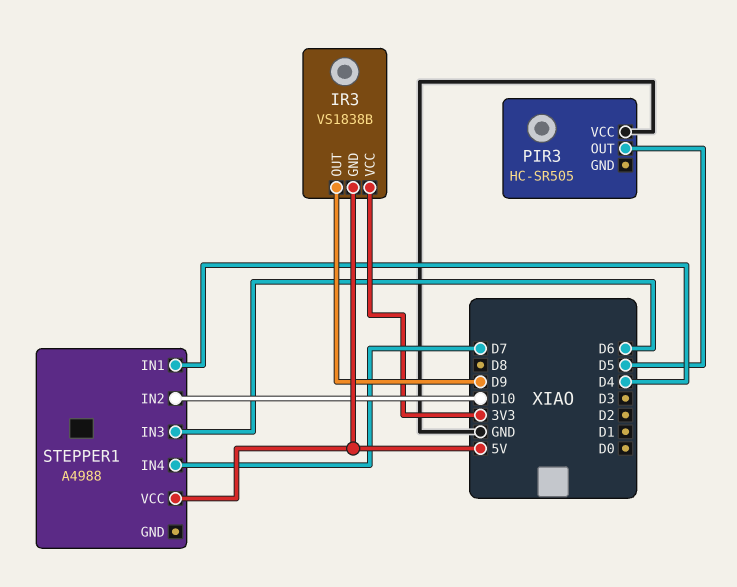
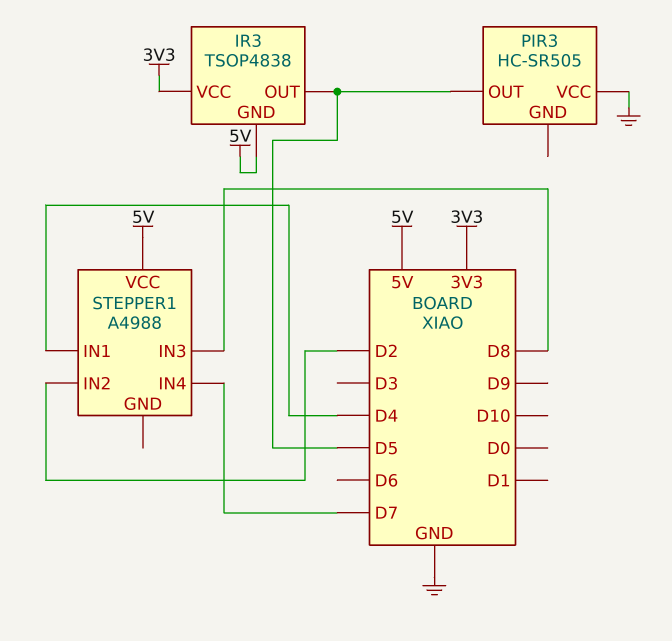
IR3: VS1838B -> TSOP4838
IR3 pin OUT: D9 -> D5
STEPPER1 pin IN2: D10 -> D2
STEPPER1 pin IN3: D6 -> D8

